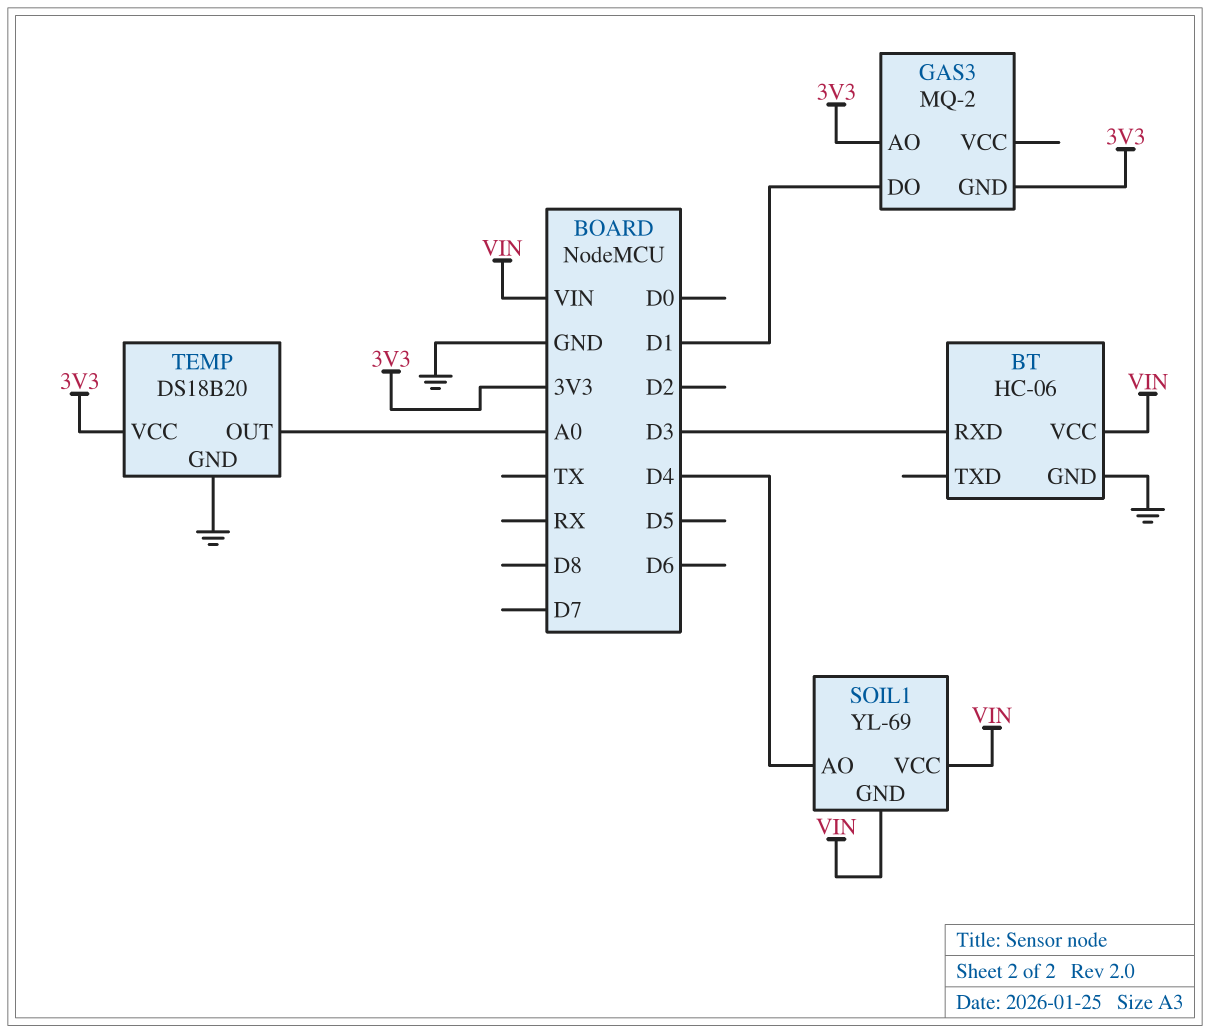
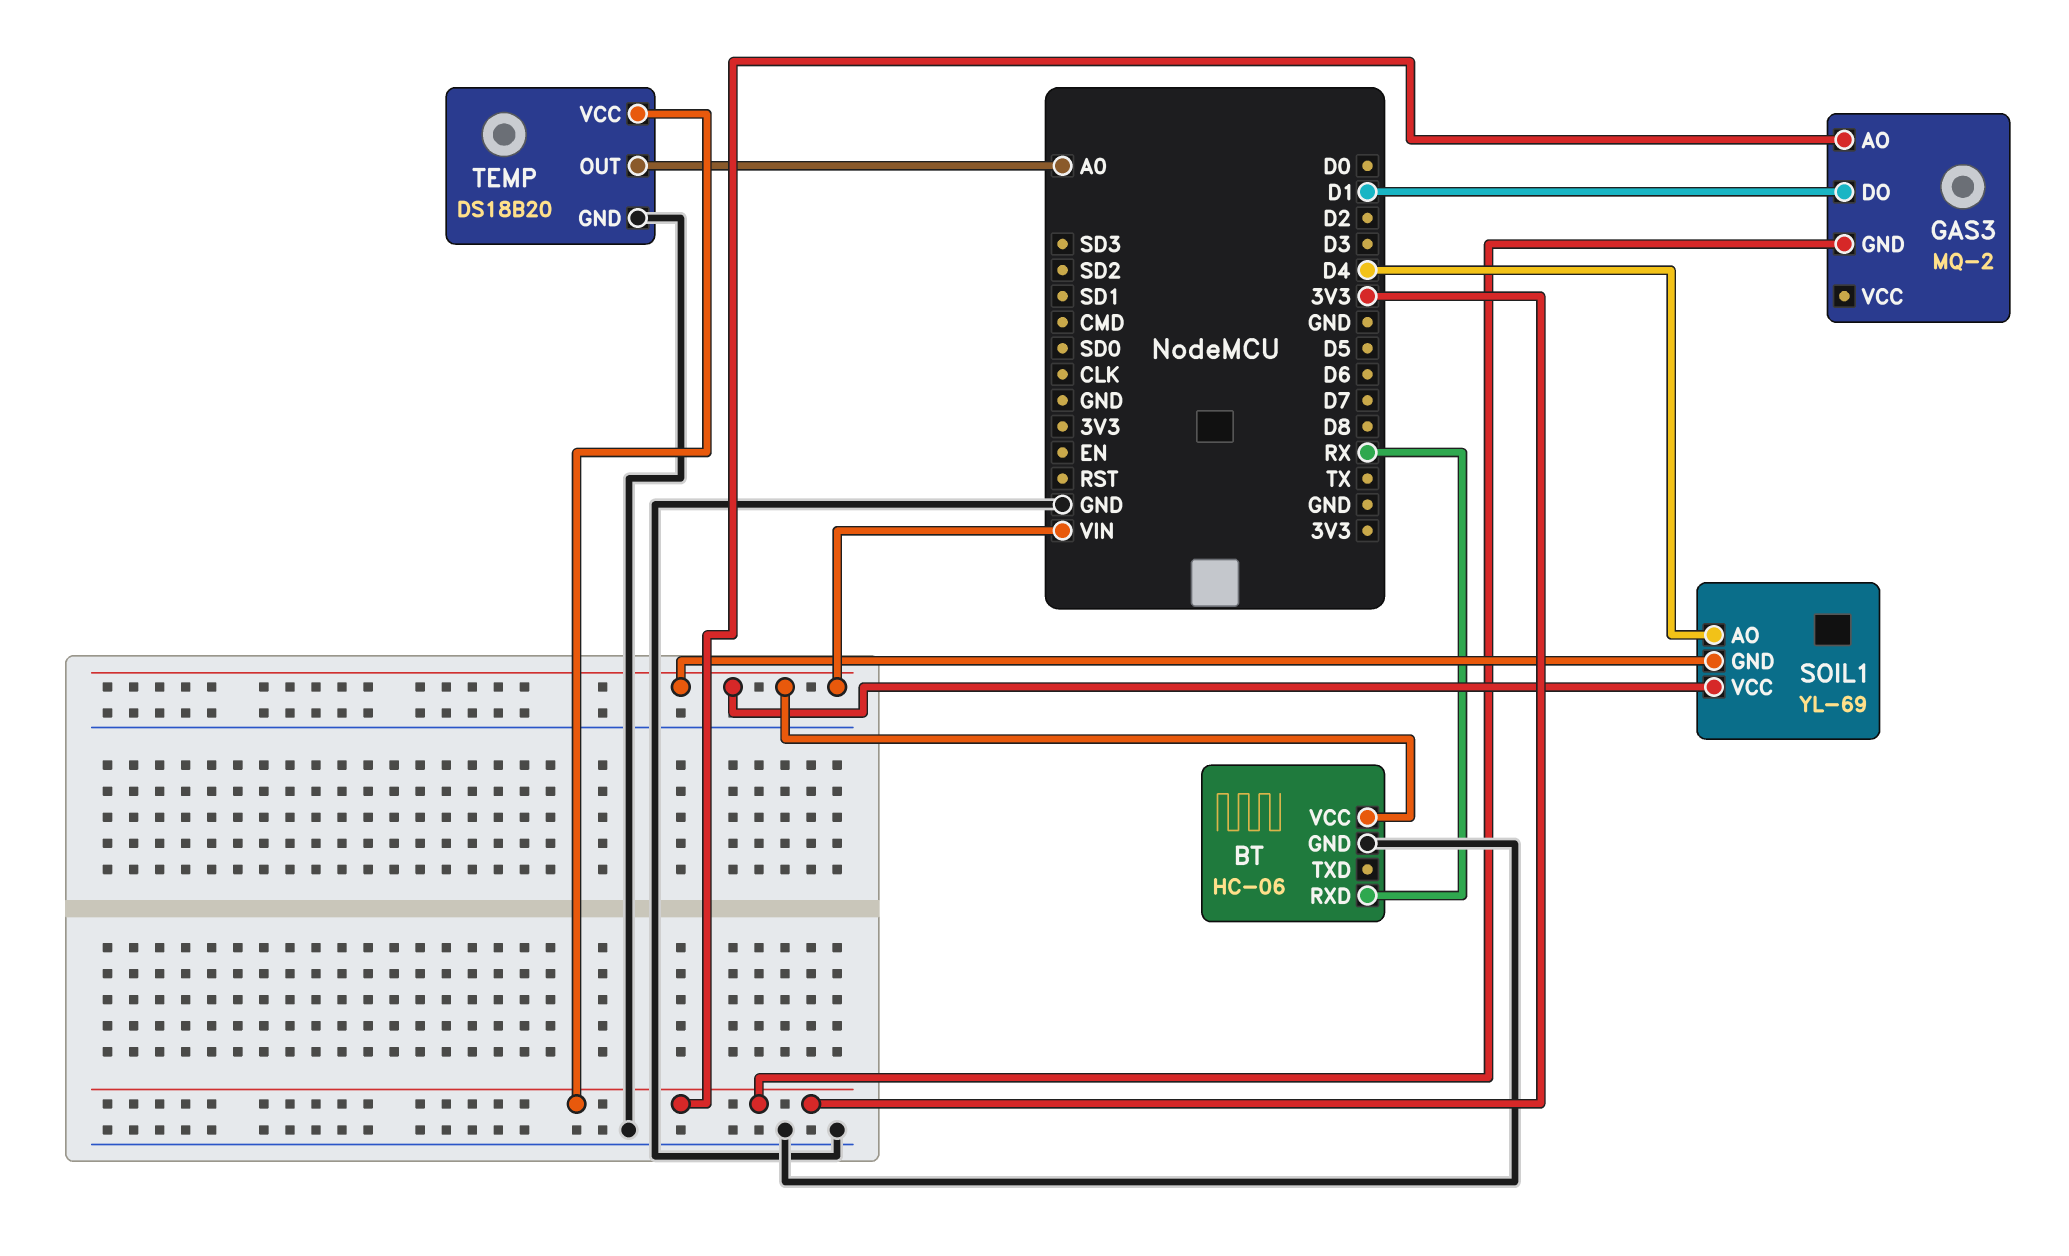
BT pin RXD: D3 -> RX

